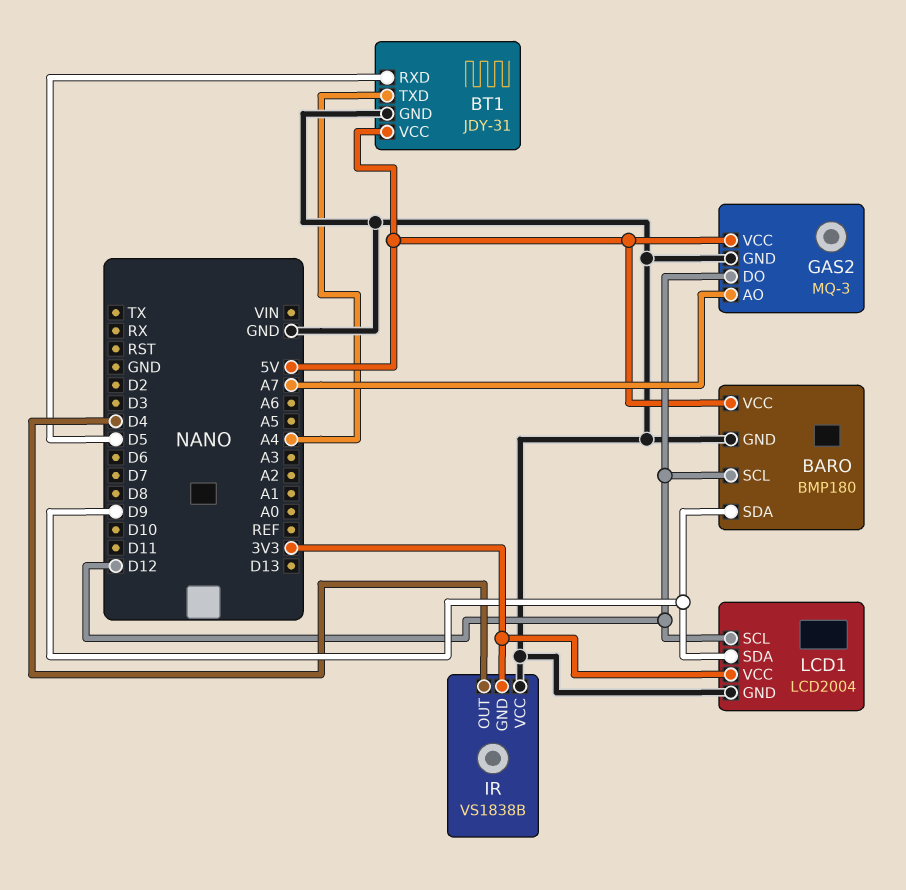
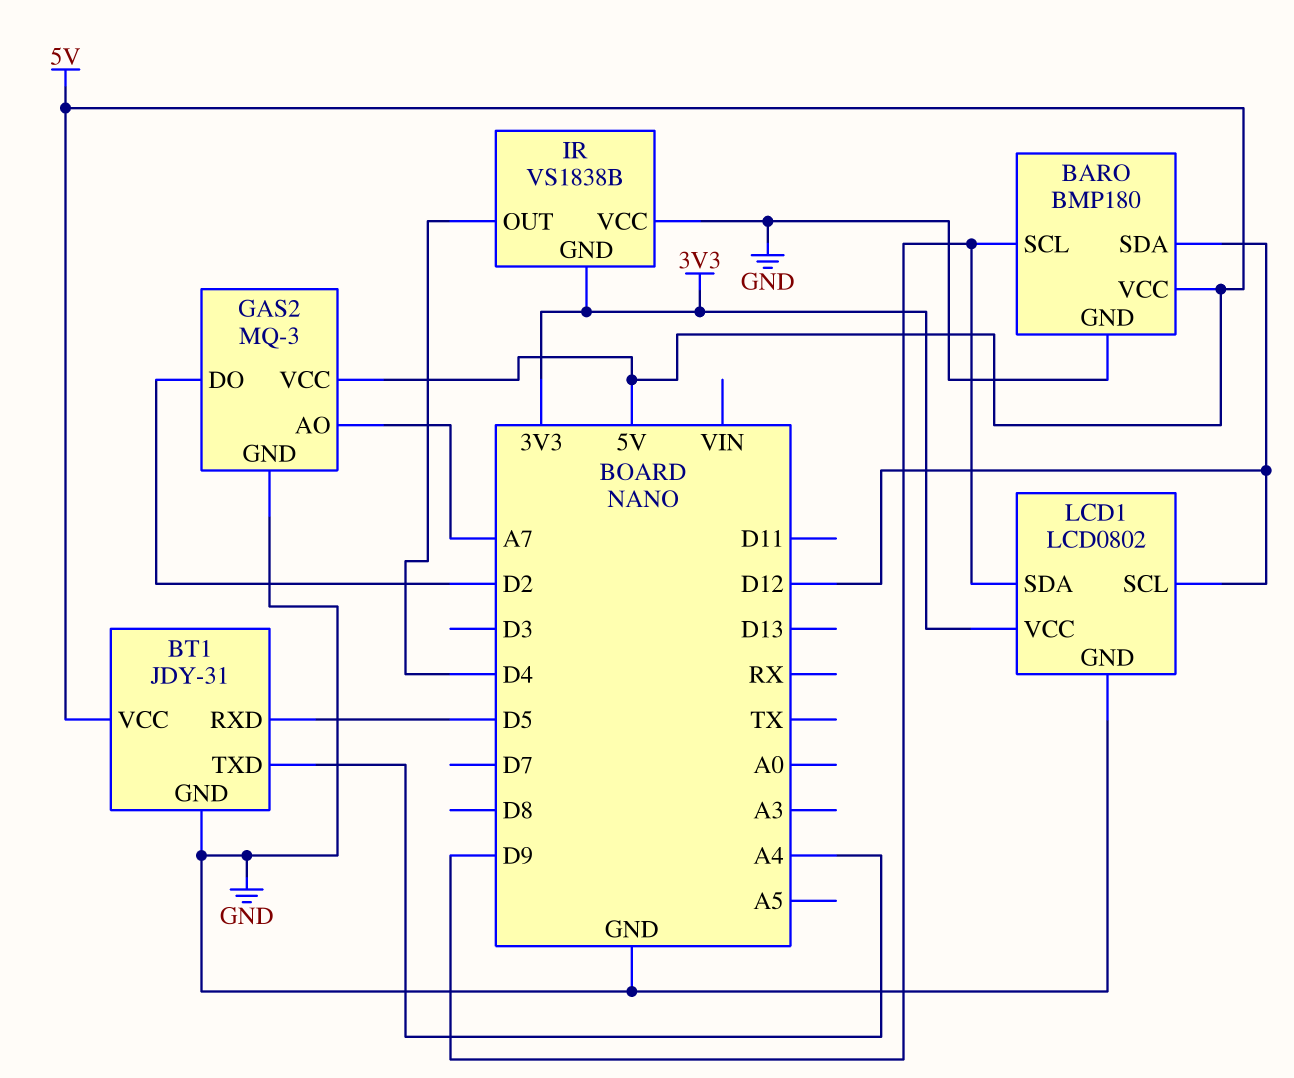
BARO pin SCL: D12 -> D9
BARO pin SDA: D9 -> D12
GAS2 pin DO: D12 -> D2
LCD1: LCD2004 -> LCD0802

